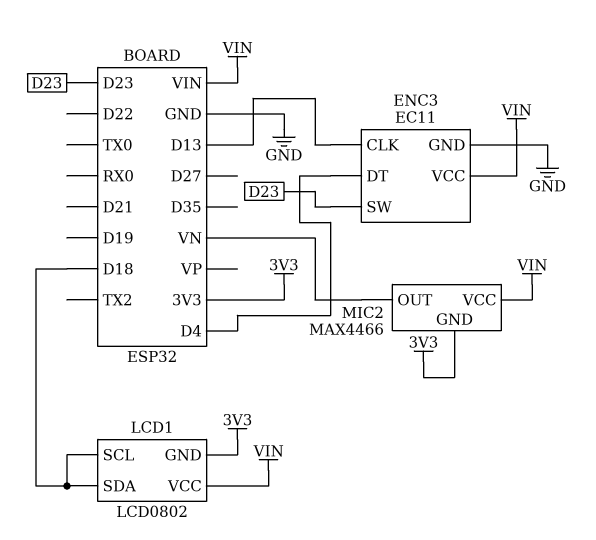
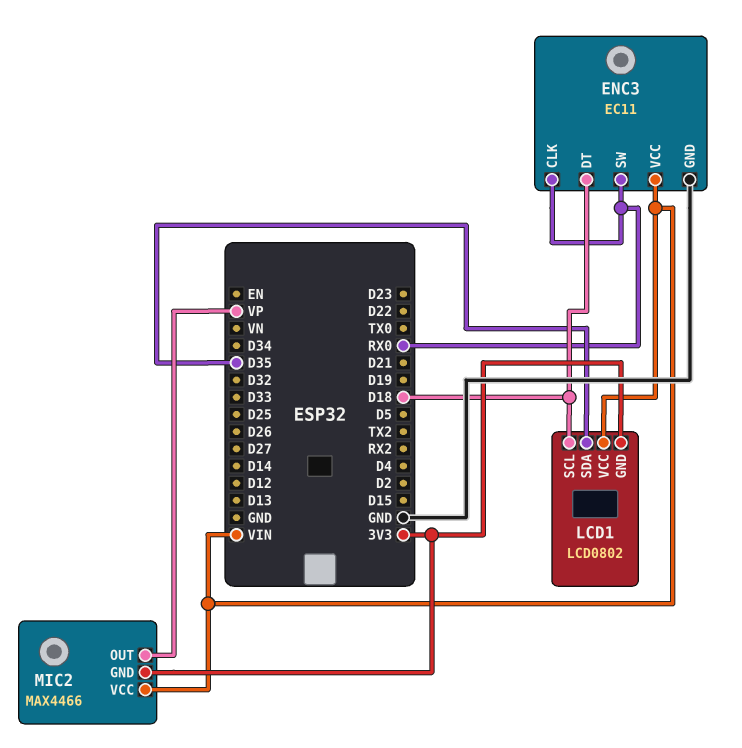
ENC3 pin CLK: D13 -> RX0
ENC3 pin DT: D4 -> D18
ENC3 pin SW: D23 -> RX0
LCD1 pin SDA: D18 -> D35
MIC2 pin OUT: VN -> VP

